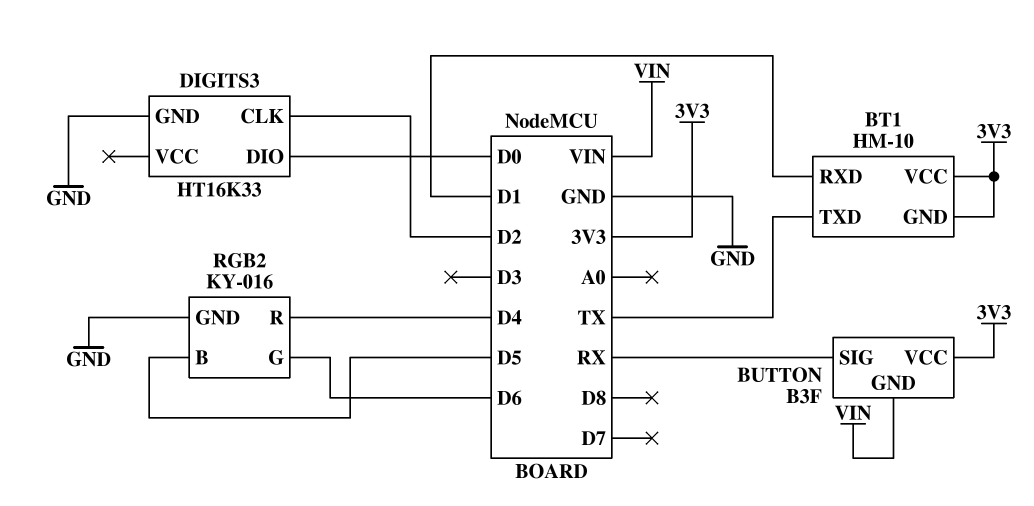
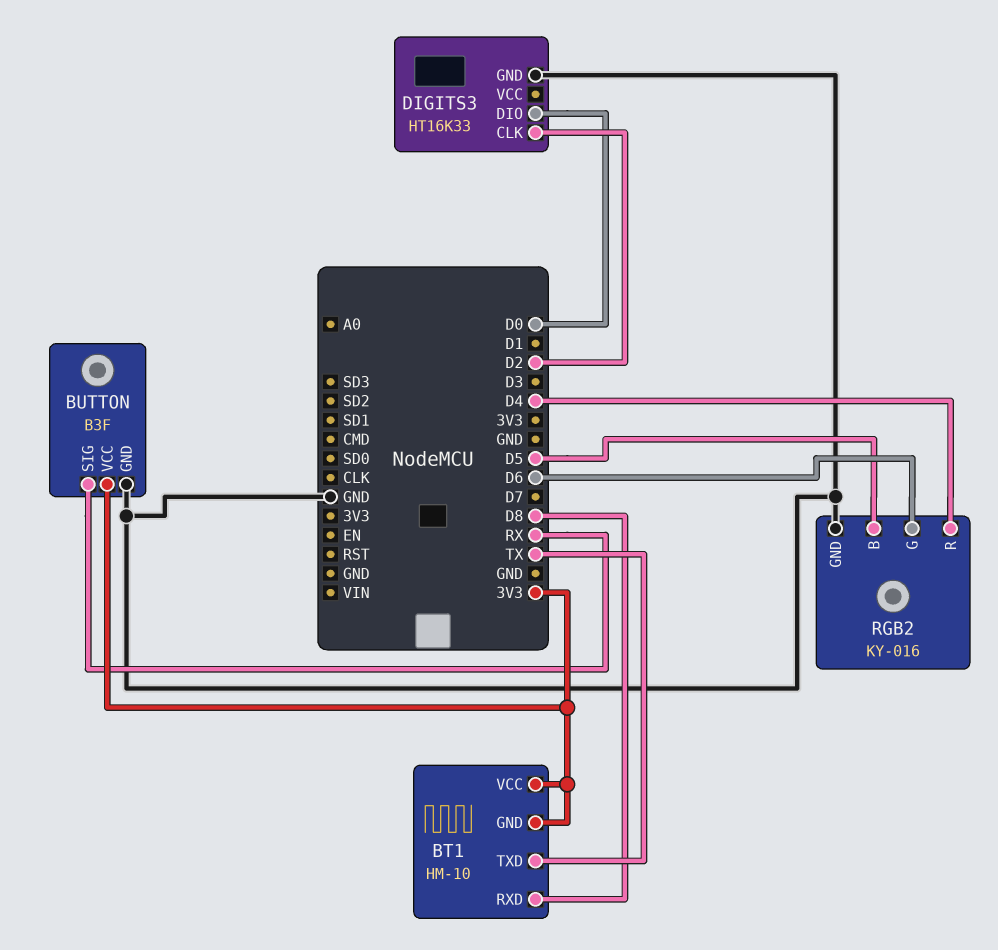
BT1 pin RXD: D1 -> D8
BUTTON pin GND: VIN -> GND

